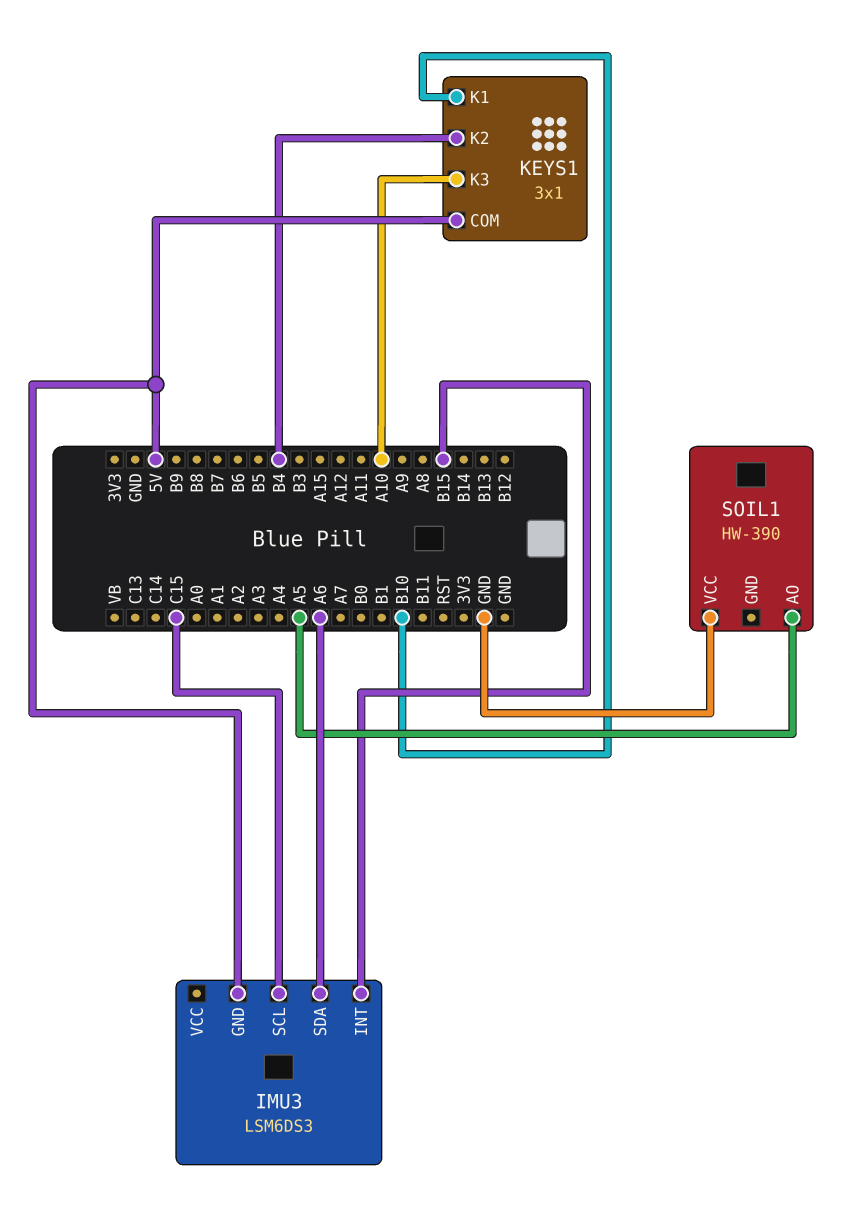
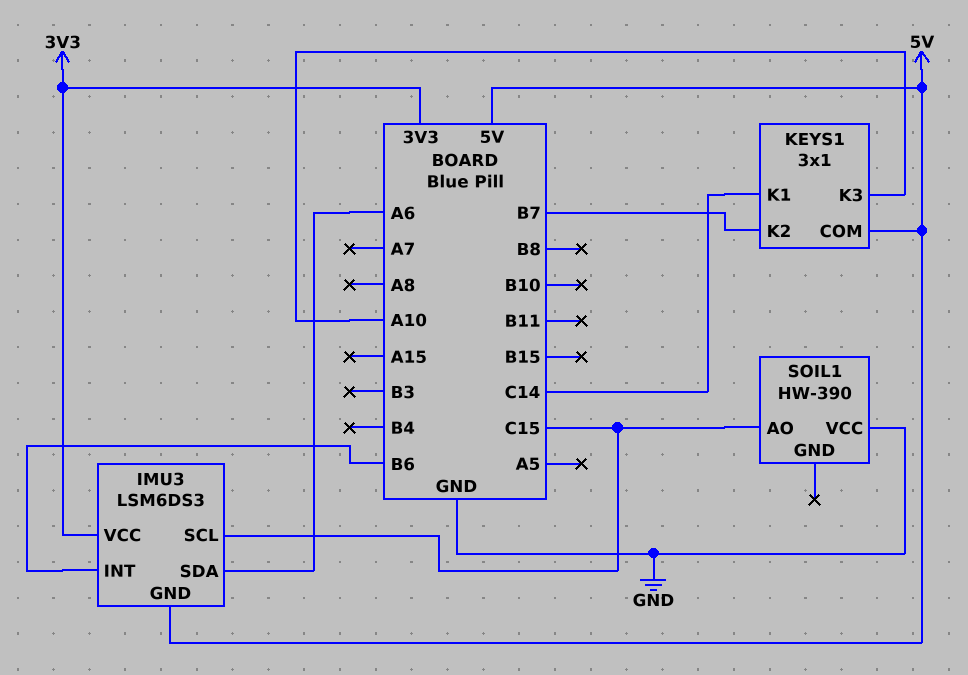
IMU3 pin INT: B15 -> B6
IMU3 pin VCC: none -> 3V3
KEYS1 pin K1: B10 -> C14
KEYS1 pin K2: B4 -> B7
SOIL1 pin AO: A5 -> C15

